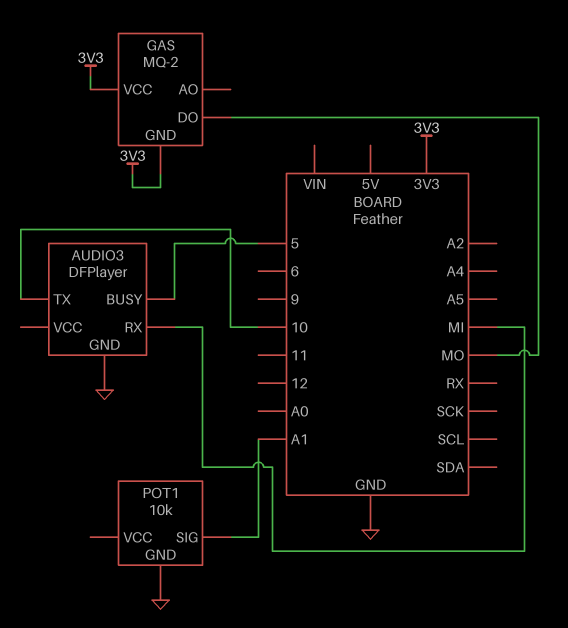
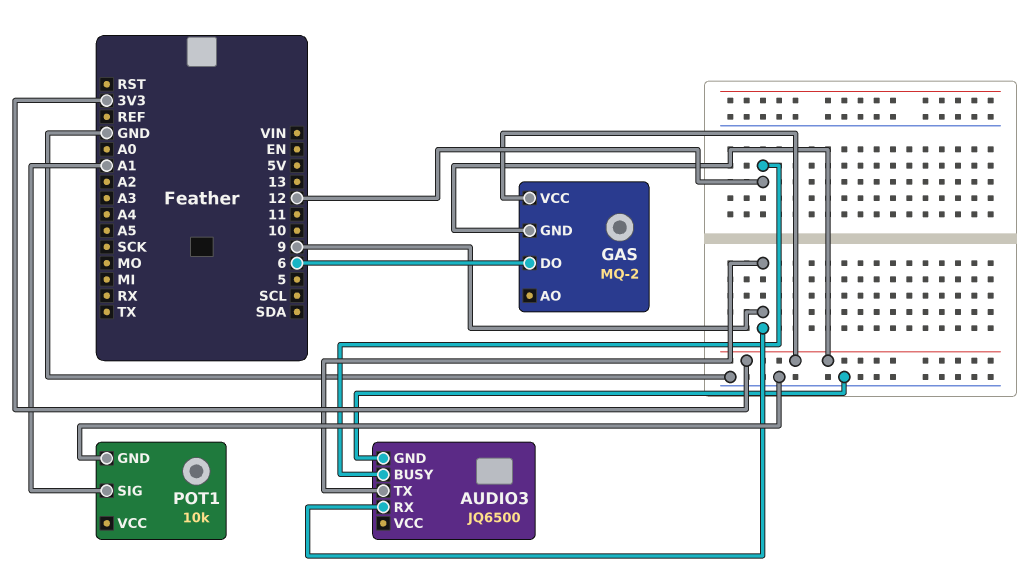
AUDIO3: DFPlayer -> JQ6500
AUDIO3 pin BUSY: 5 -> 12
AUDIO3 pin RX: MI -> 9
AUDIO3 pin TX: 10 -> 9
GAS pin DO: MO -> 6

